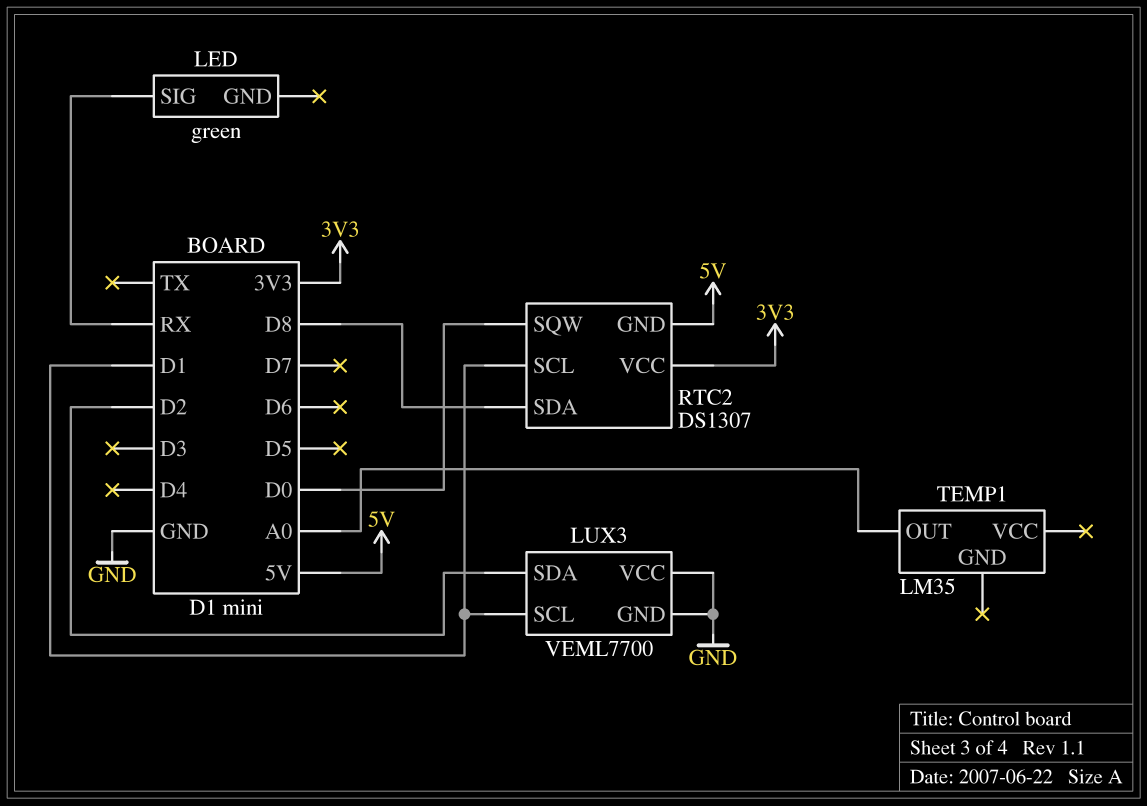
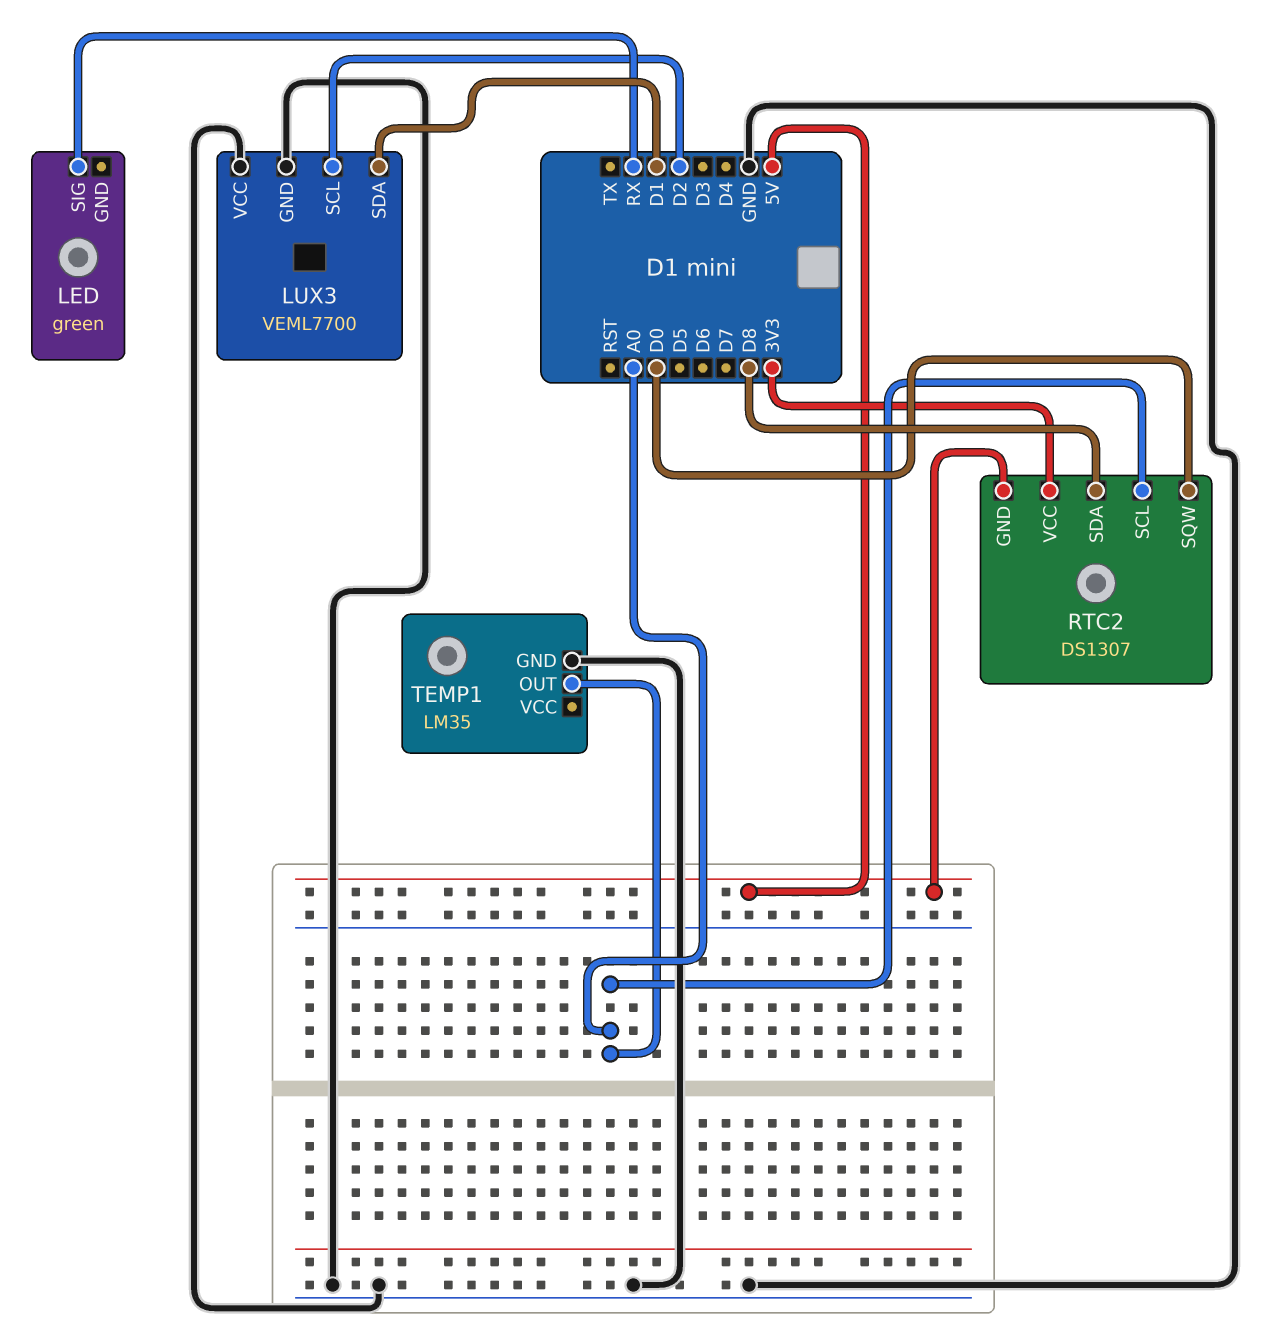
LUX3 pin SCL: D1 -> D2
LUX3 pin SDA: D2 -> D1
RTC2 pin SCL: D1 -> A0
TEMP1 pin GND: none -> GND

